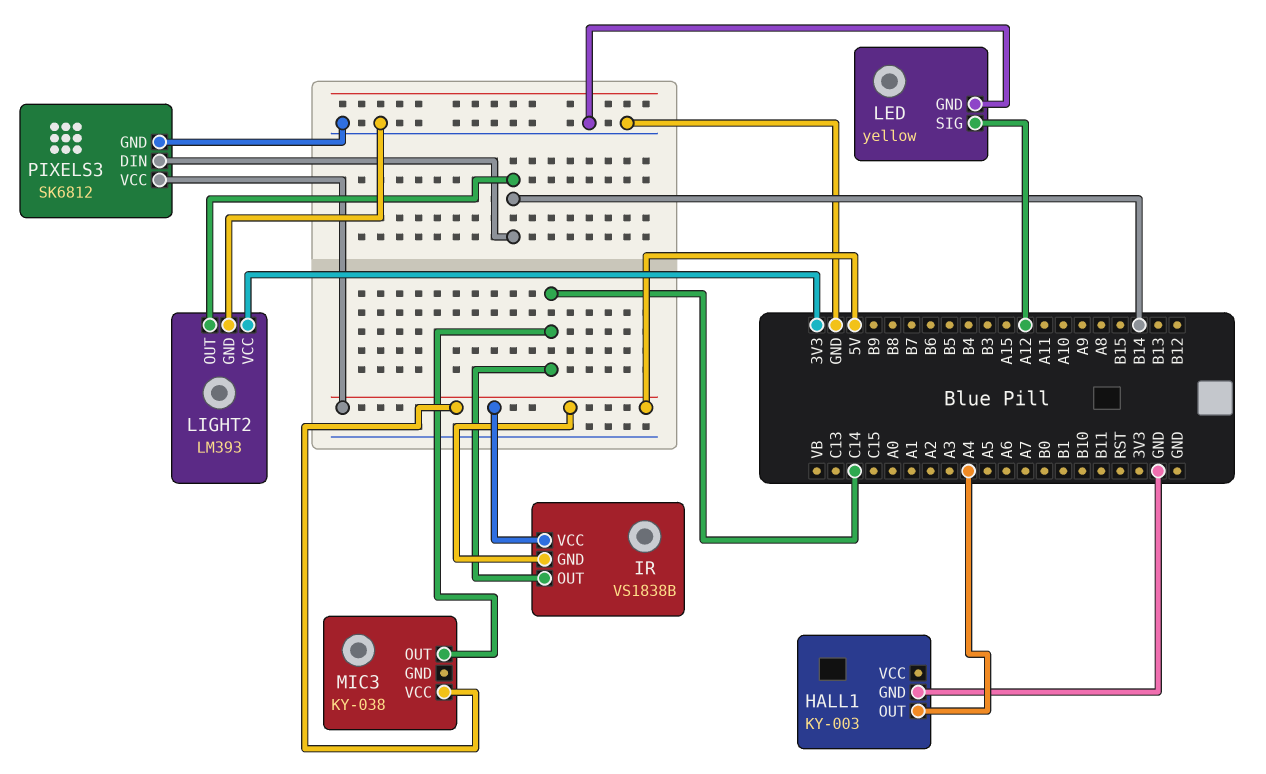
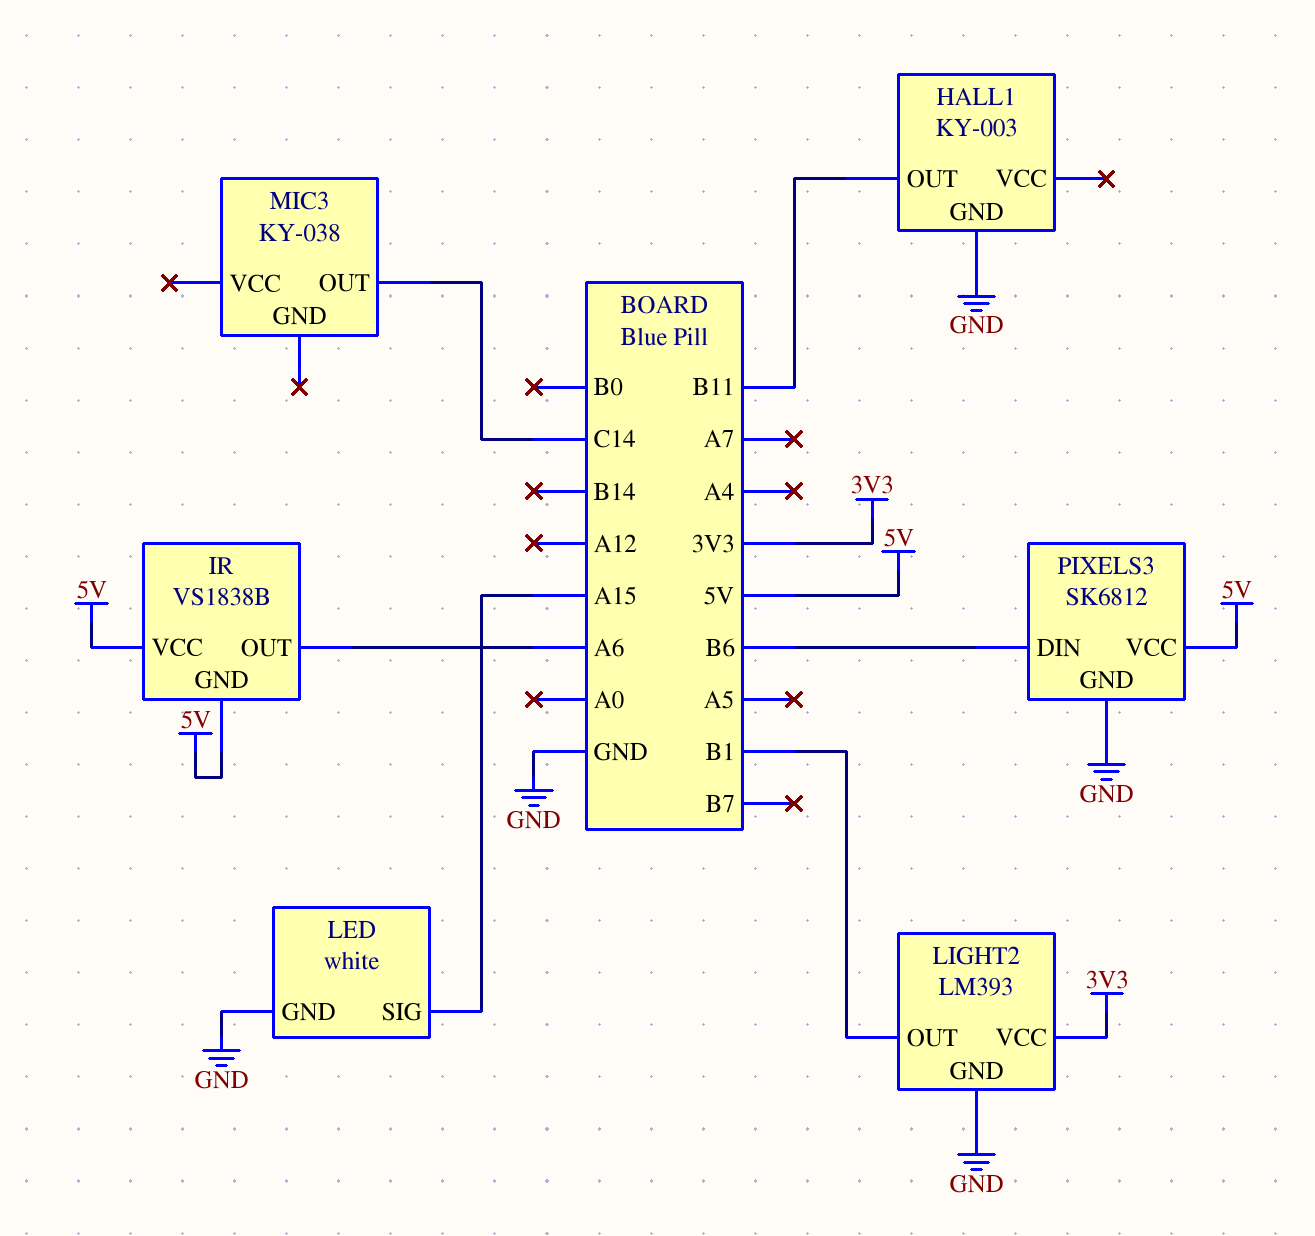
HALL1 pin OUT: A4 -> B11
IR pin OUT: C14 -> A6
LED: yellow -> white
LED pin SIG: A12 -> A15
LIGHT2 pin OUT: B14 -> B1
MIC3 pin VCC: 5V -> none
PIXELS3 pin DIN: B14 -> B6

